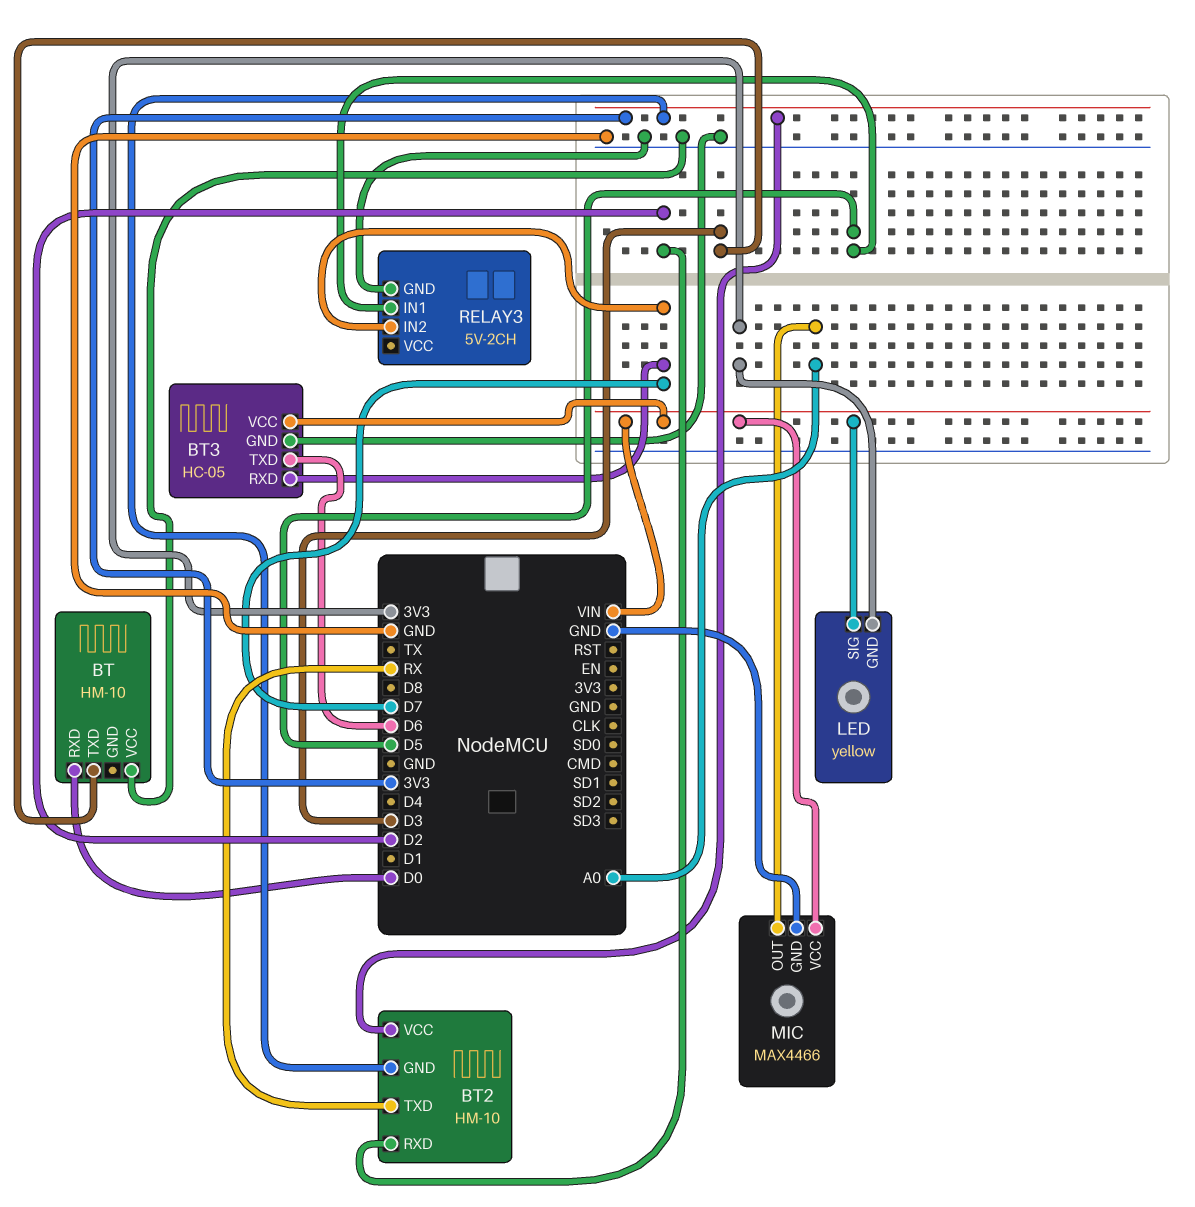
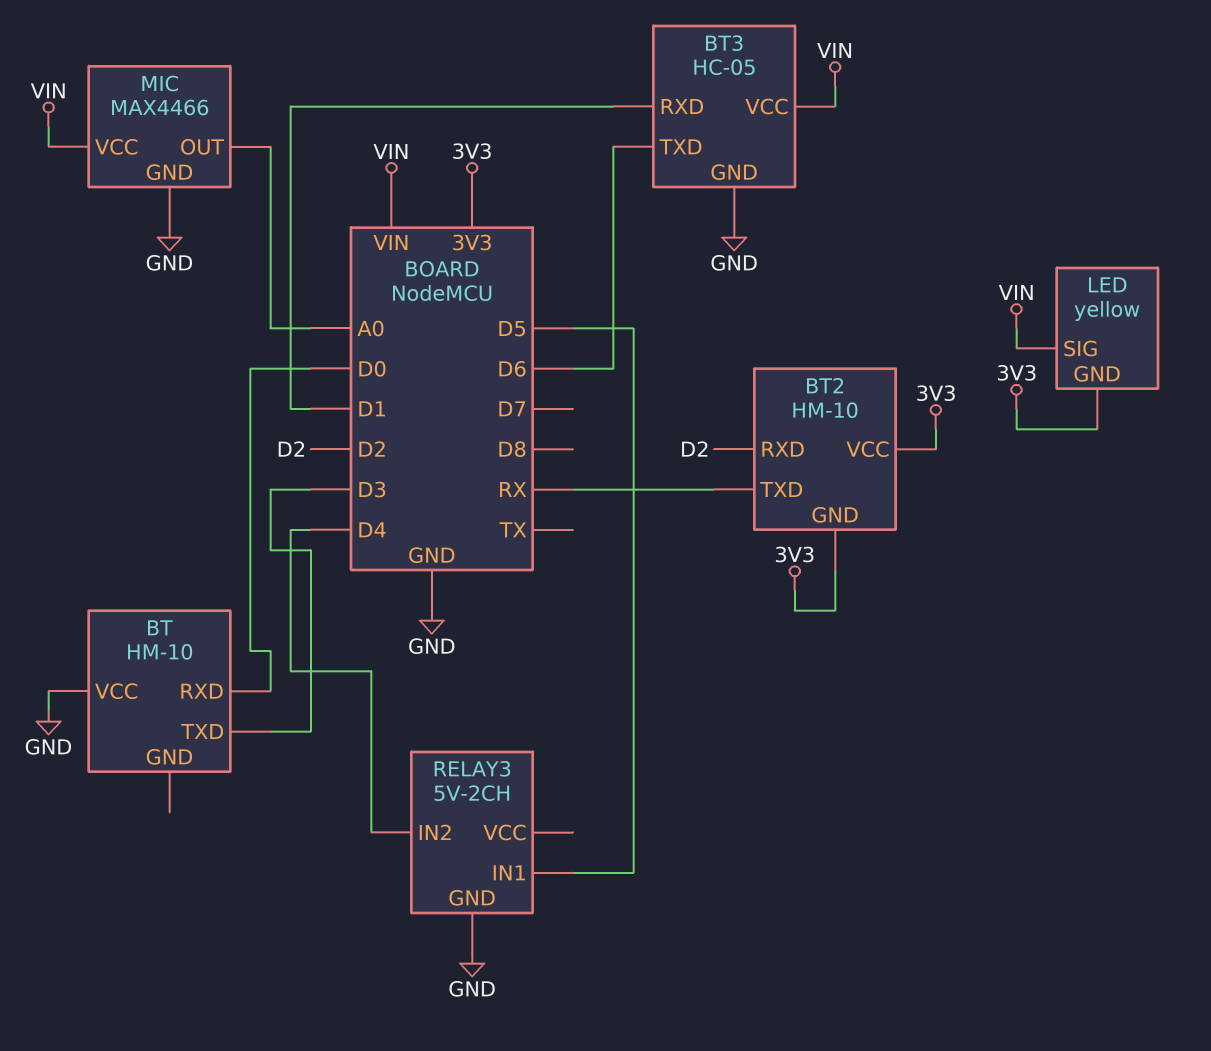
BT3 pin RXD: D7 -> D1
RELAY3 pin IN2: D7 -> D4

